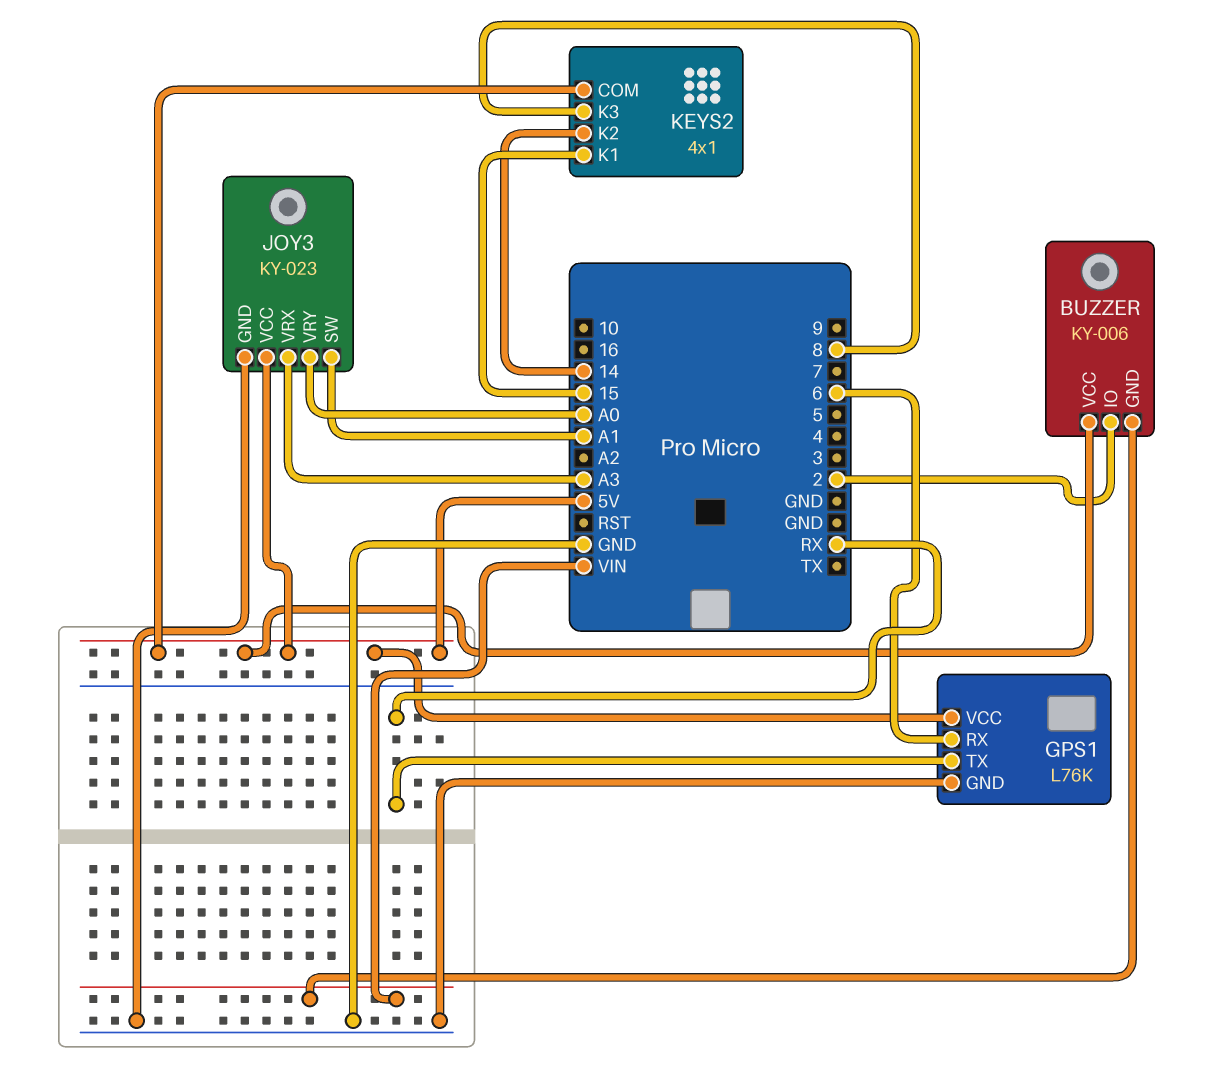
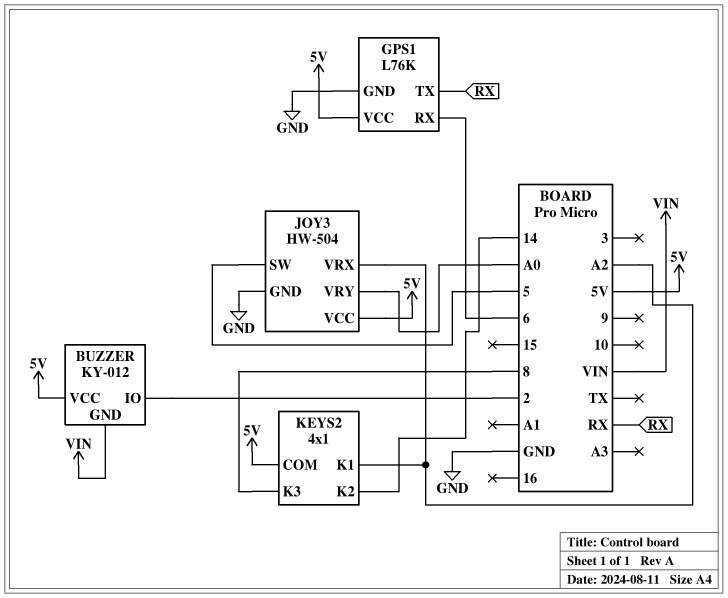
BUZZER: KY-006 -> KY-012
JOY3: KY-023 -> HW-504
JOY3 pin SW: A1 -> 5
JOY3 pin VRX: A3 -> A2
KEYS2 pin K1: 15 -> A2

